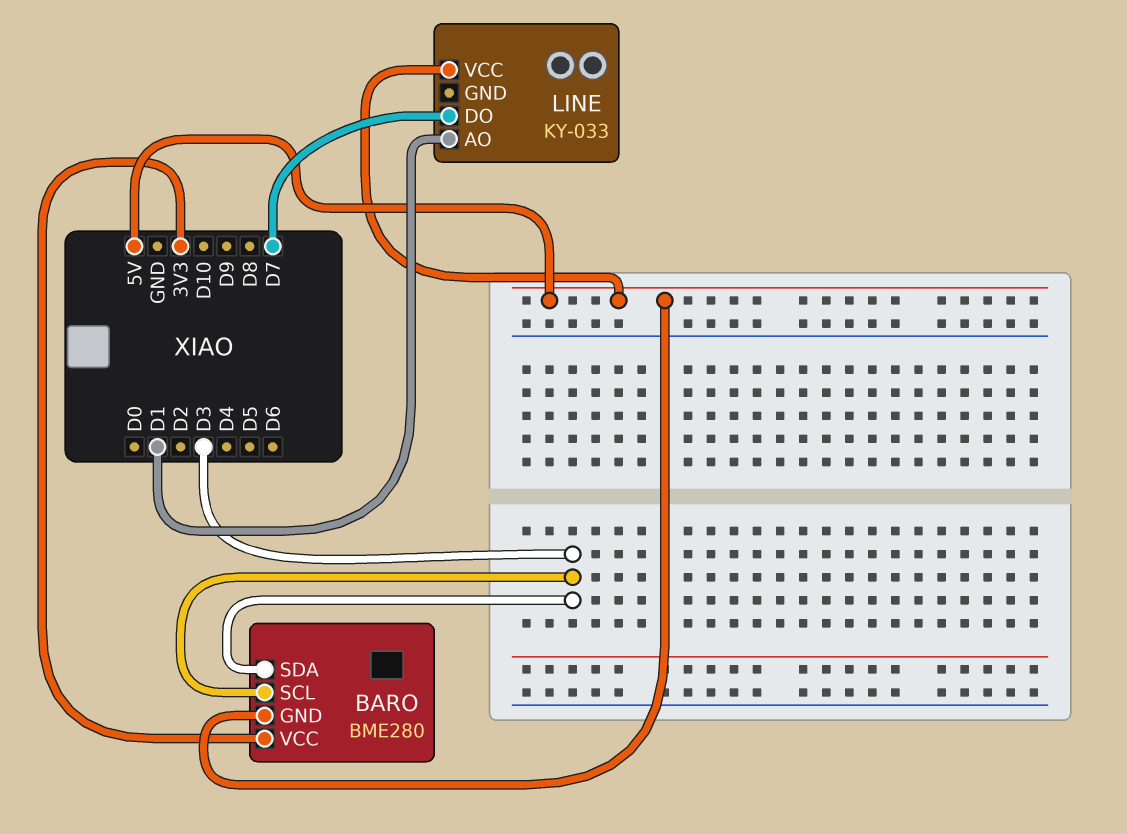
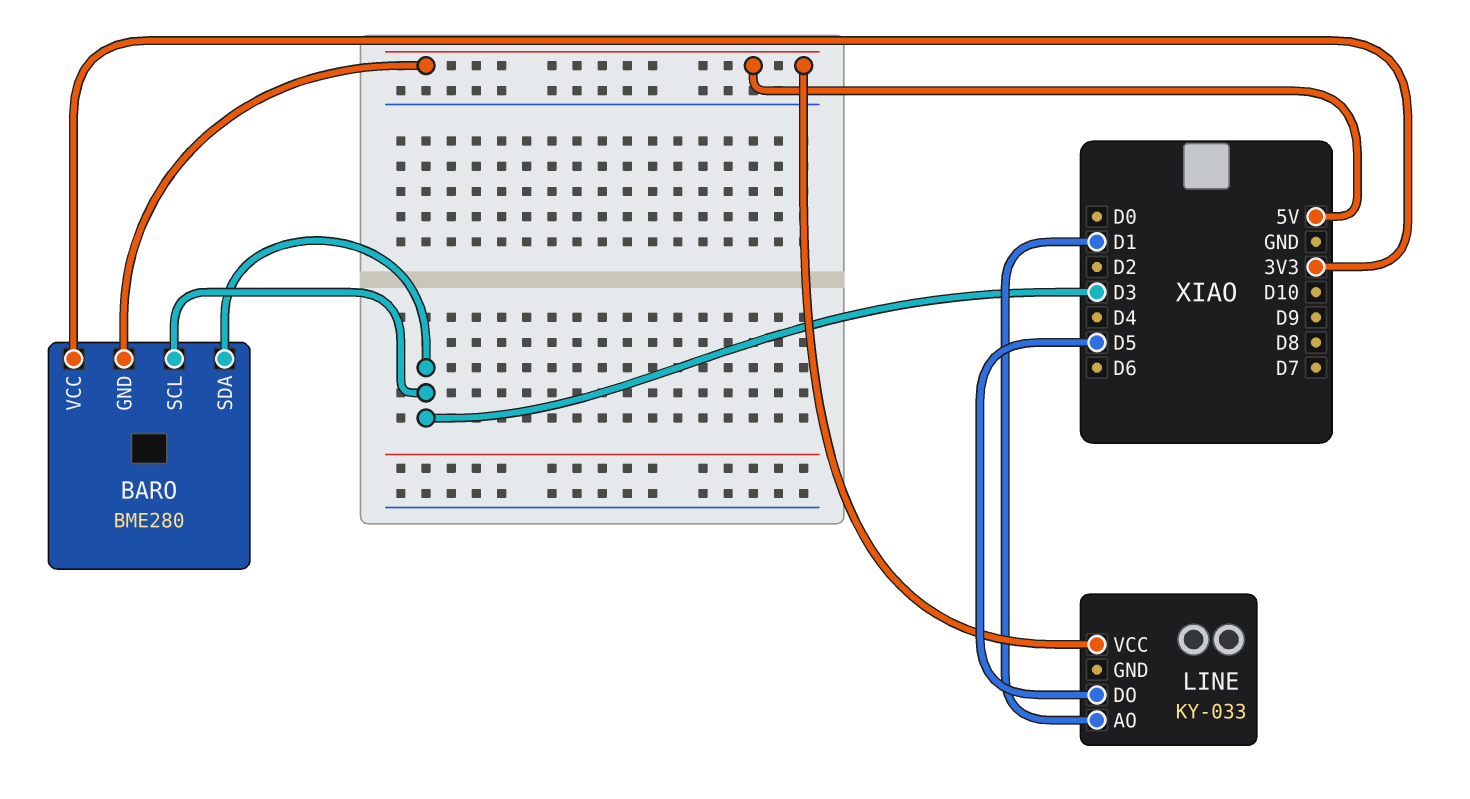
LINE pin DO: D7 -> D5

